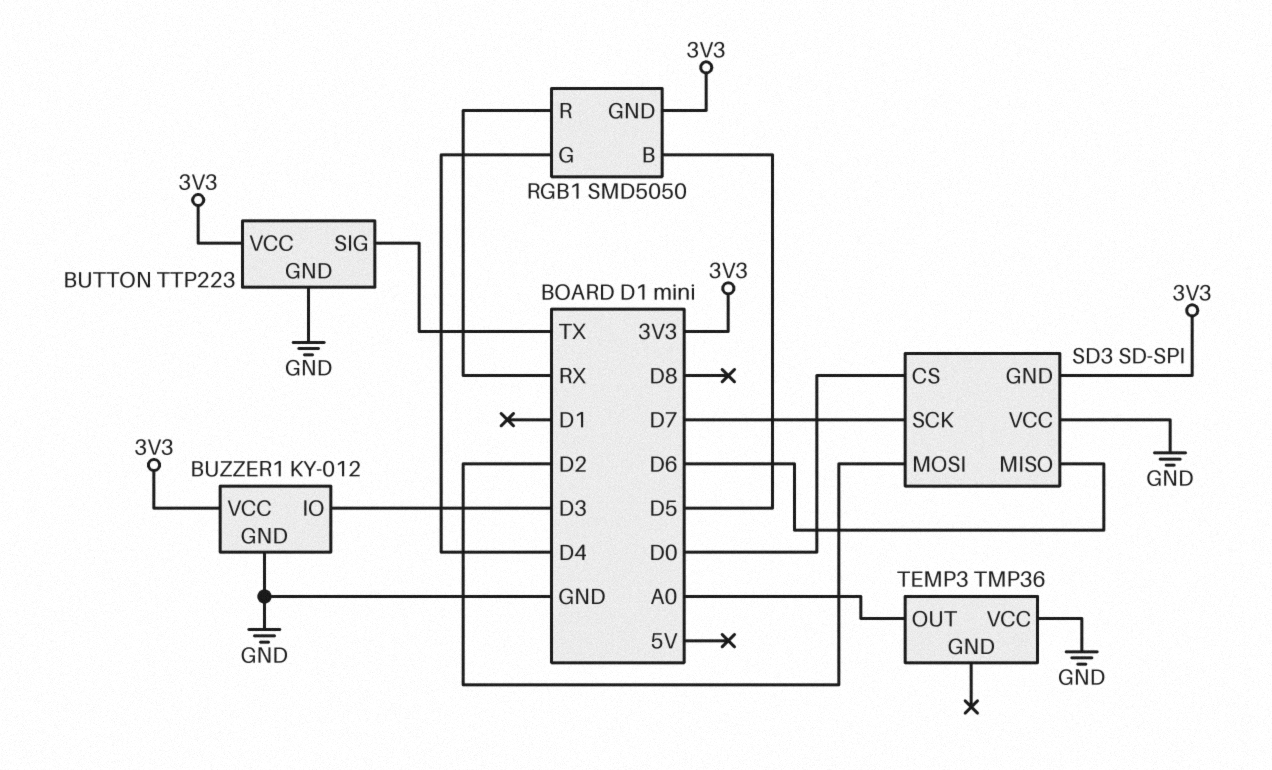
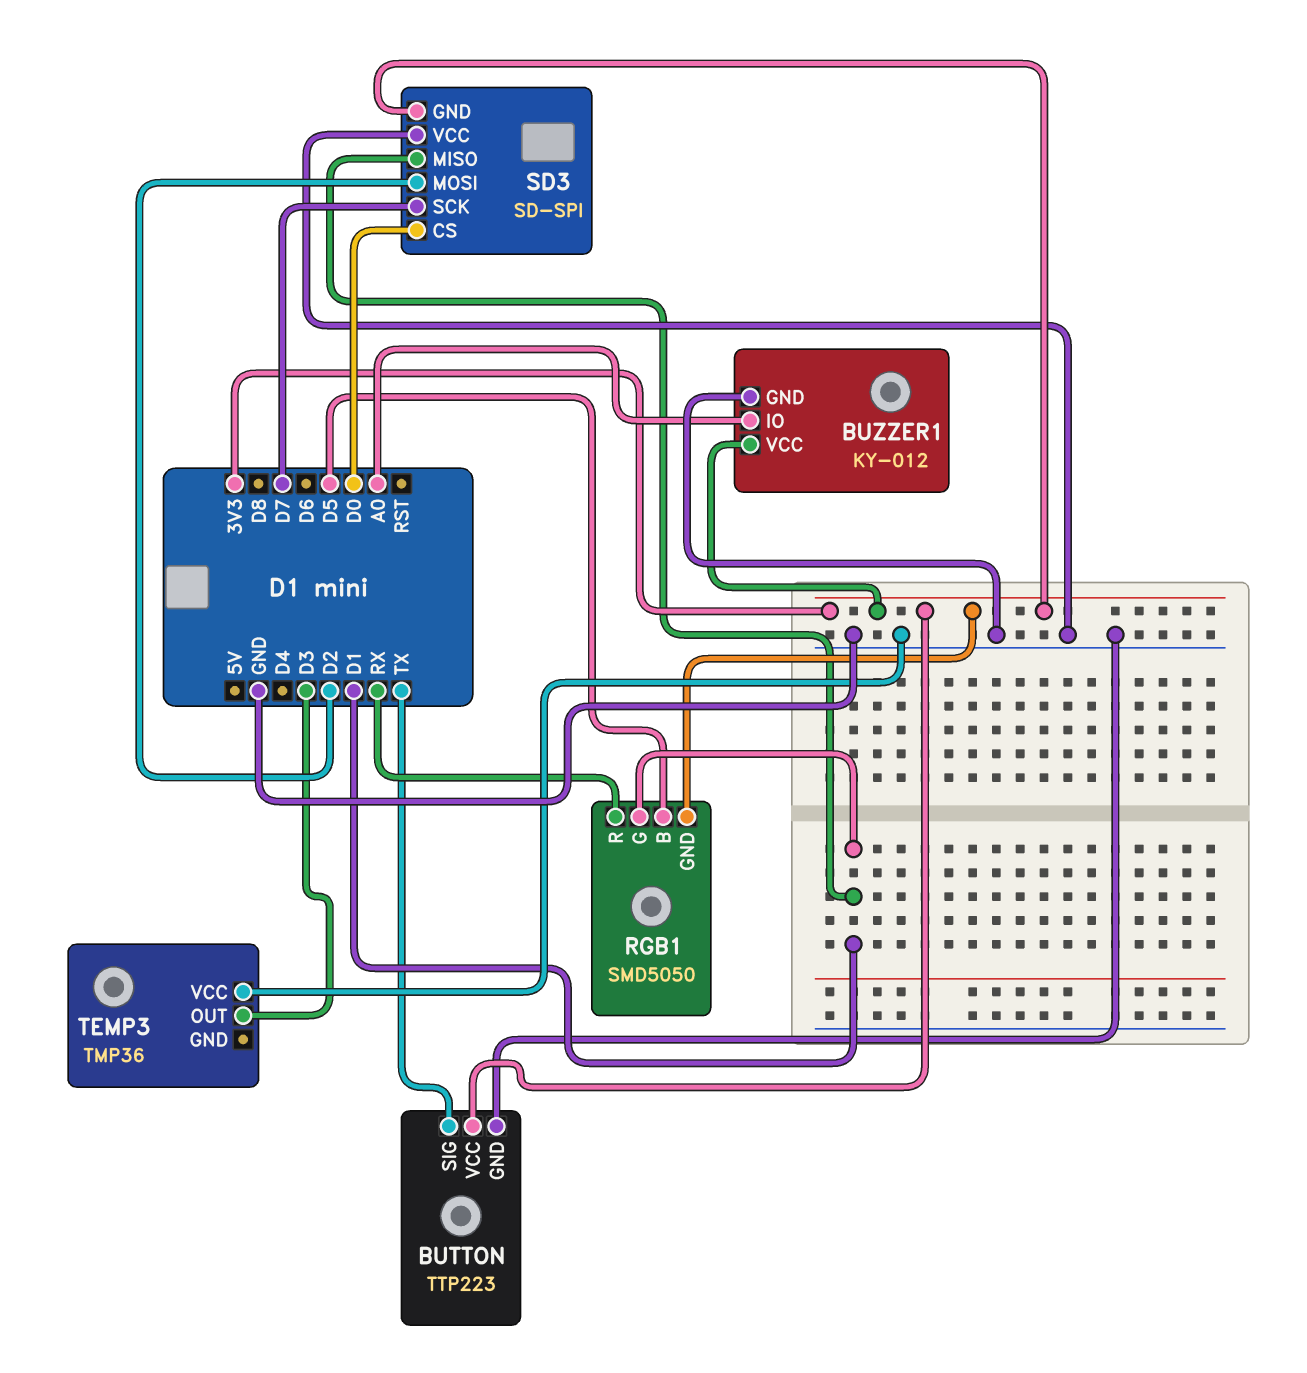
BUZZER1 pin IO: D3 -> A0
RGB1 pin G: D4 -> D1
SD3 pin MISO: D6 -> D1
TEMP3 pin OUT: A0 -> D3

